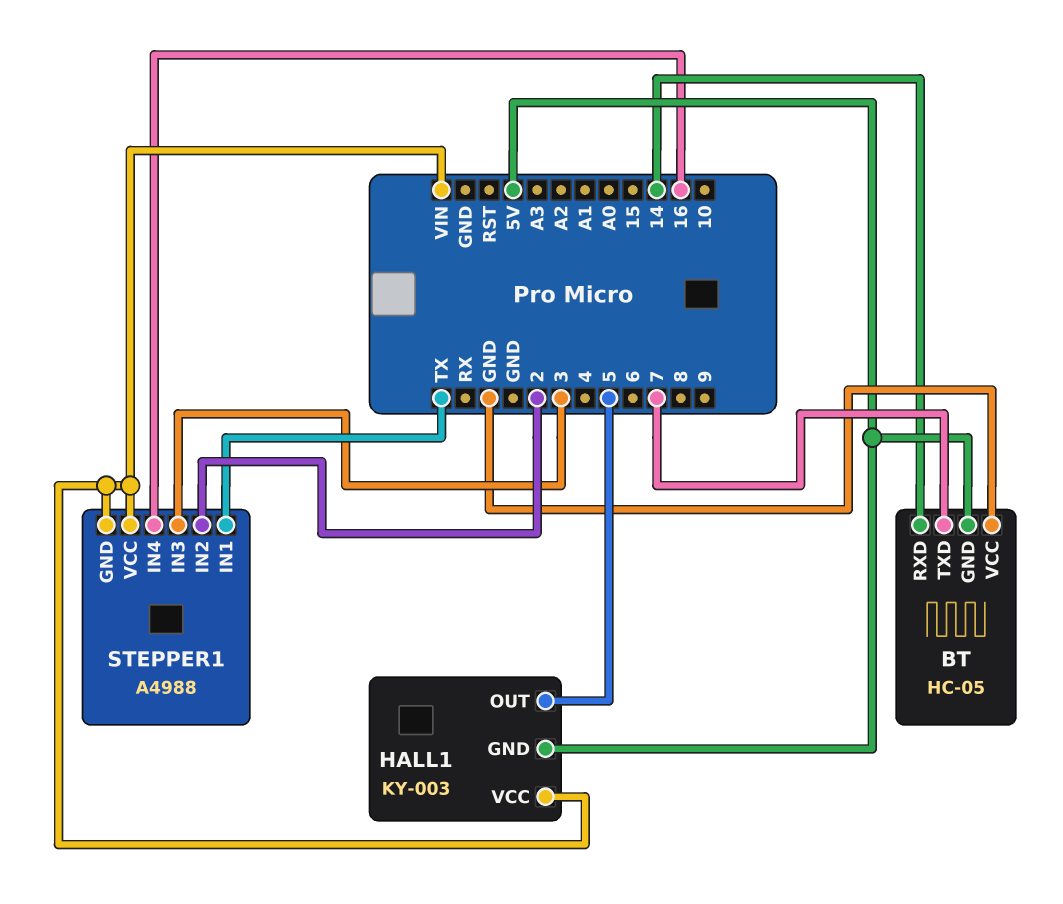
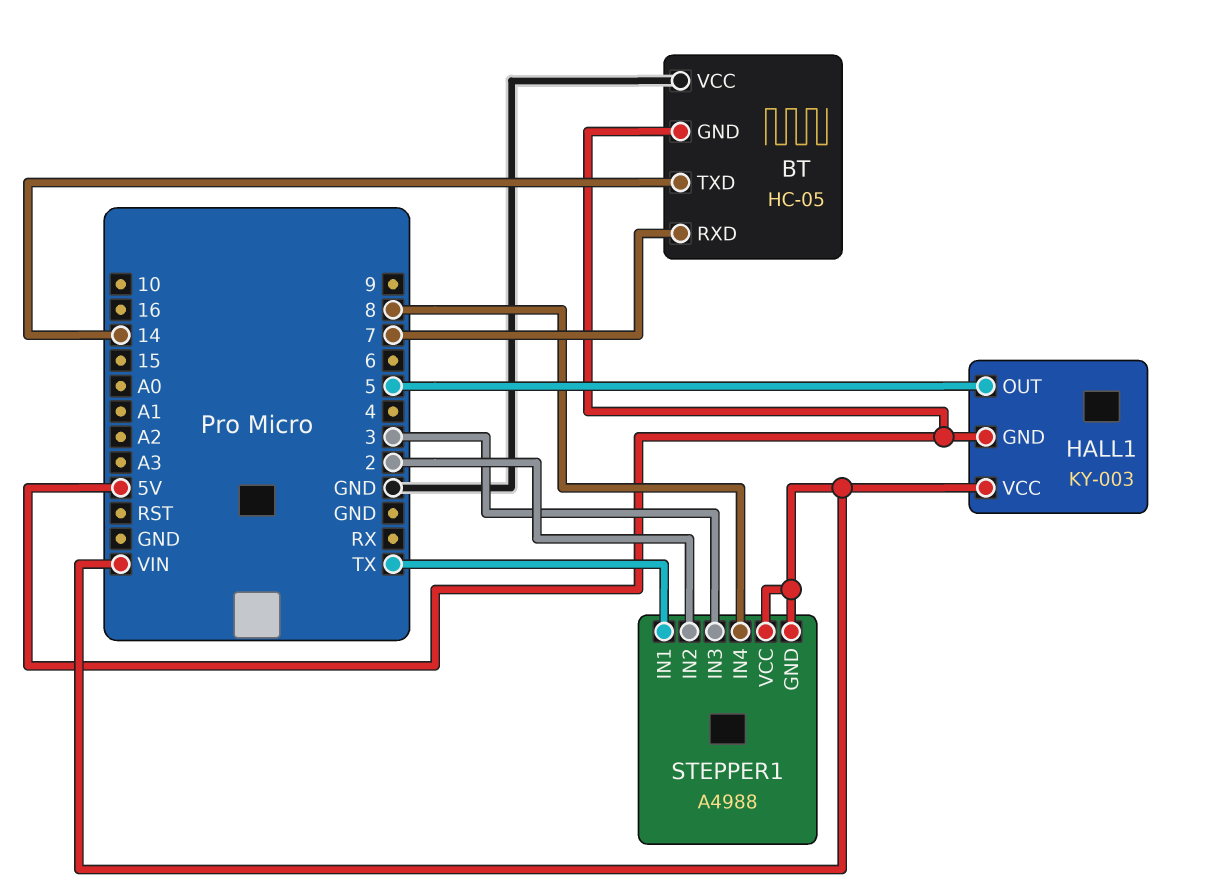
BT pin RXD: 14 -> 7
BT pin TXD: 7 -> 14
STEPPER1 pin IN4: 16 -> 8

